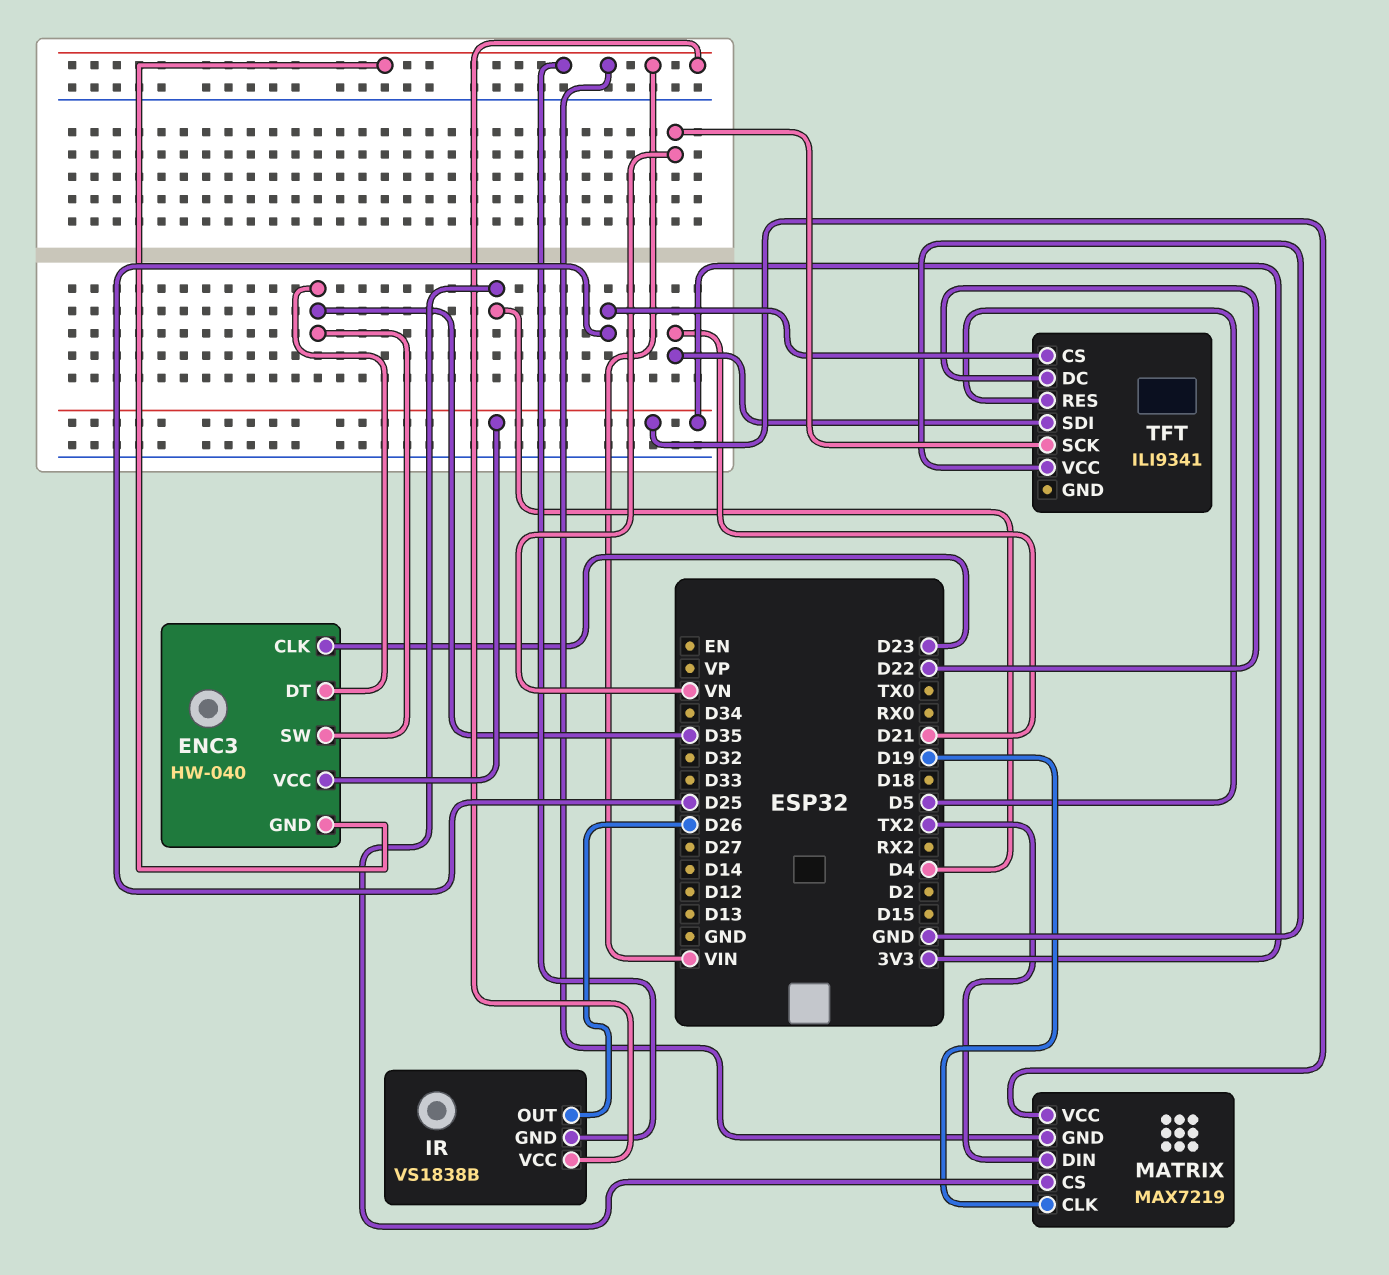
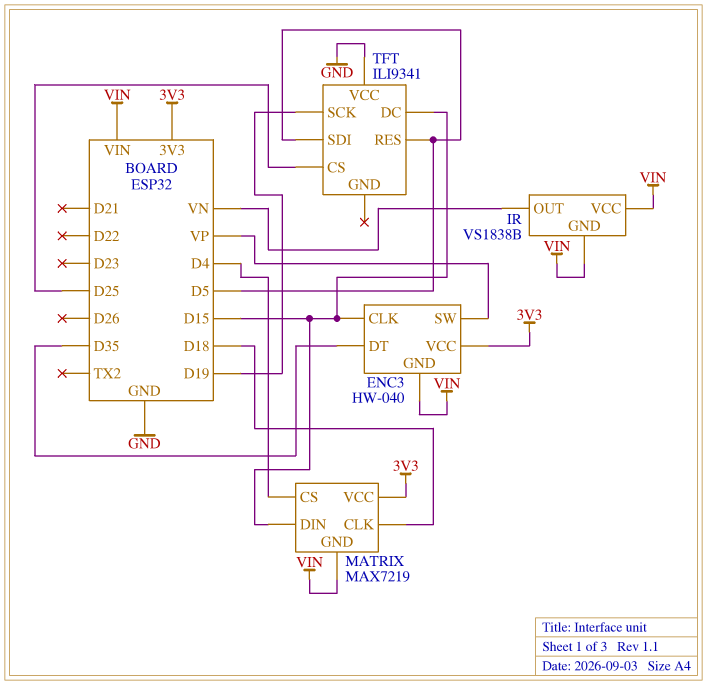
ENC3 pin CLK: D23 -> D15
ENC3 pin SW: D35 -> VP
IR pin OUT: D26 -> VN
MATRIX pin CLK: D19 -> D18
MATRIX pin DIN: TX2 -> D15
TFT pin DC: D22 -> D15
TFT pin SCK: VN -> D19
TFT pin SDI: D21 -> D5

